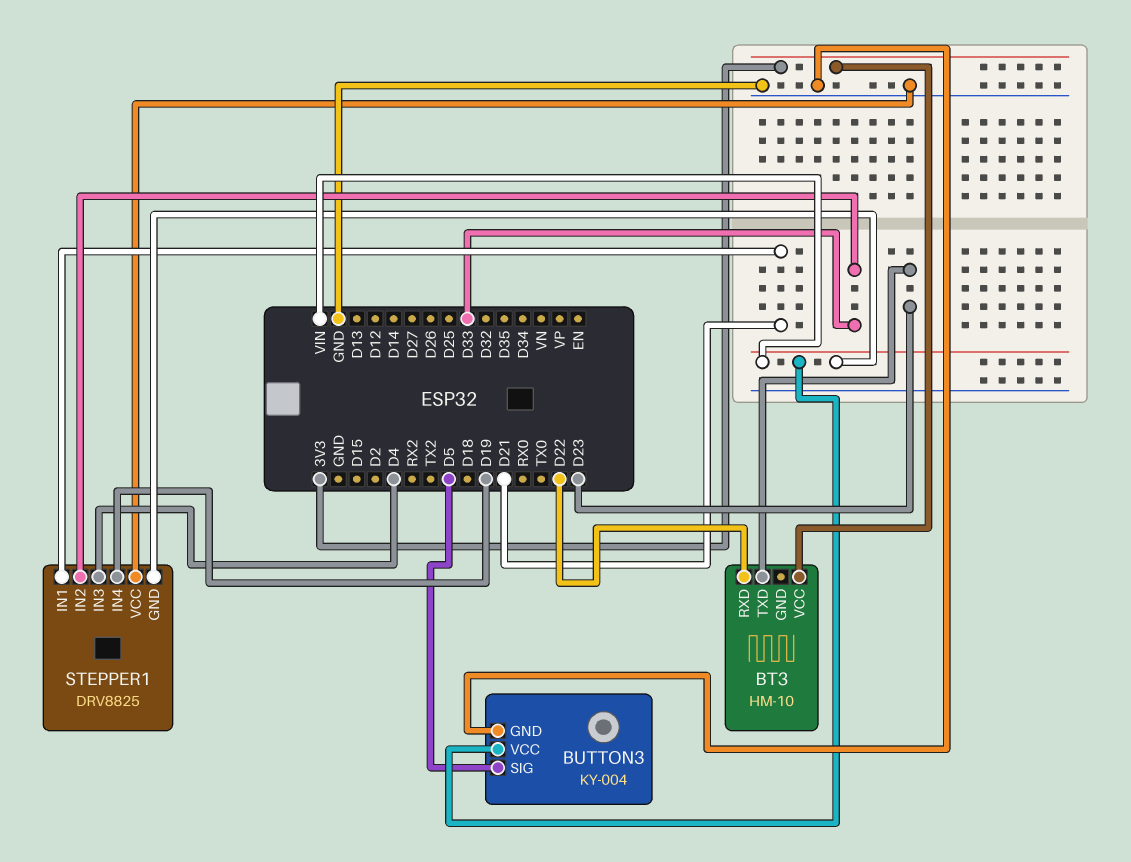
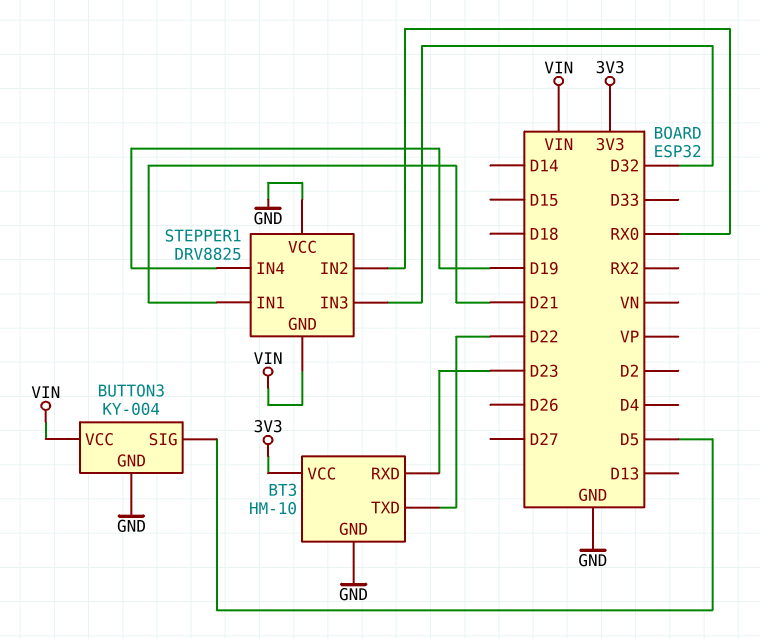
BT3 pin GND: none -> GND
BT3 pin RXD: D22 -> D23
BT3 pin TXD: D23 -> D22
STEPPER1 pin IN2: D33 -> RX0
STEPPER1 pin IN3: D4 -> D32

